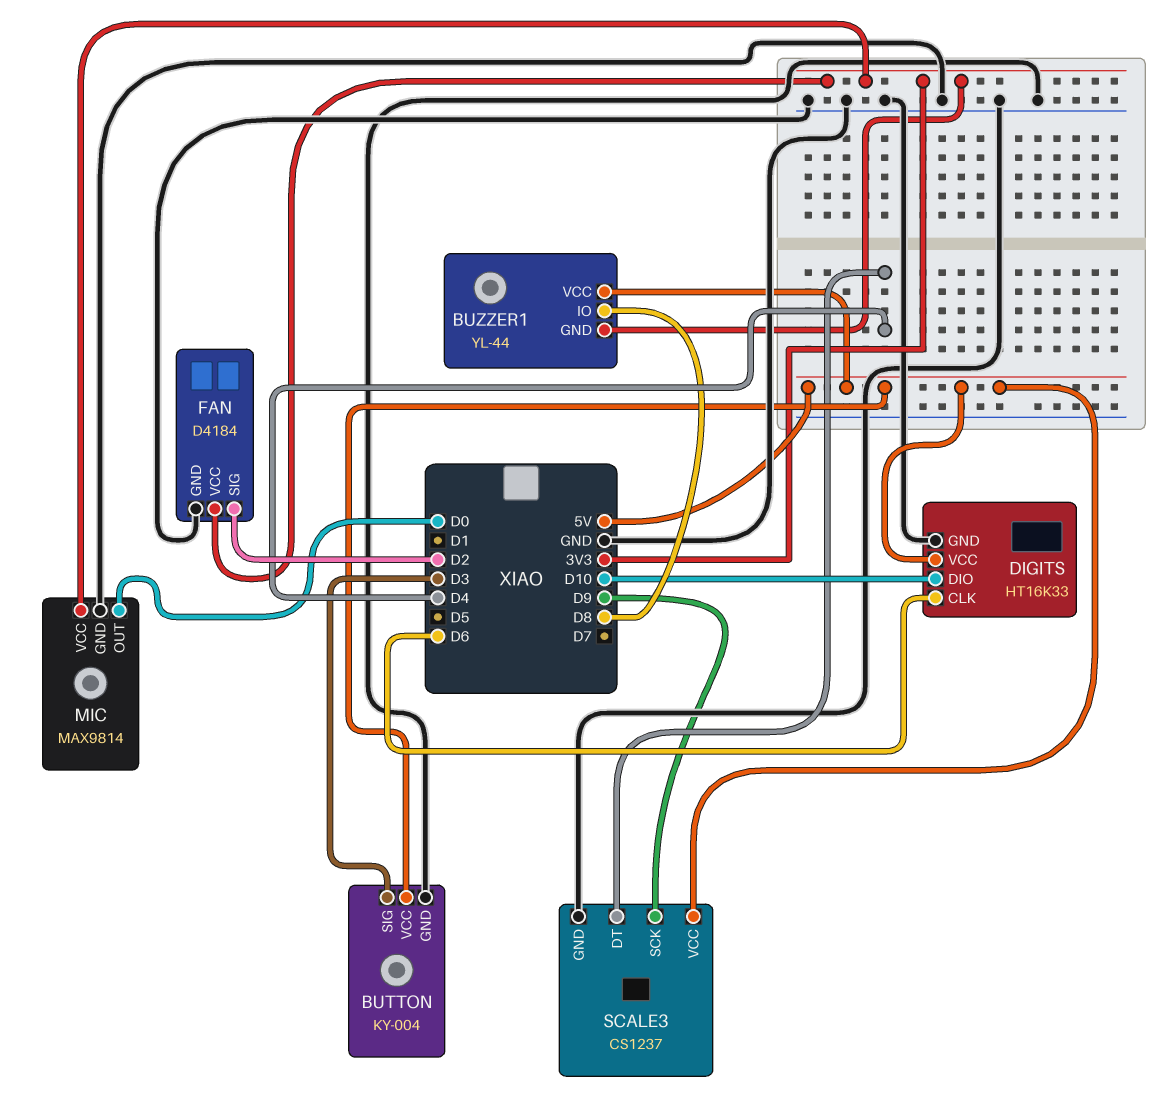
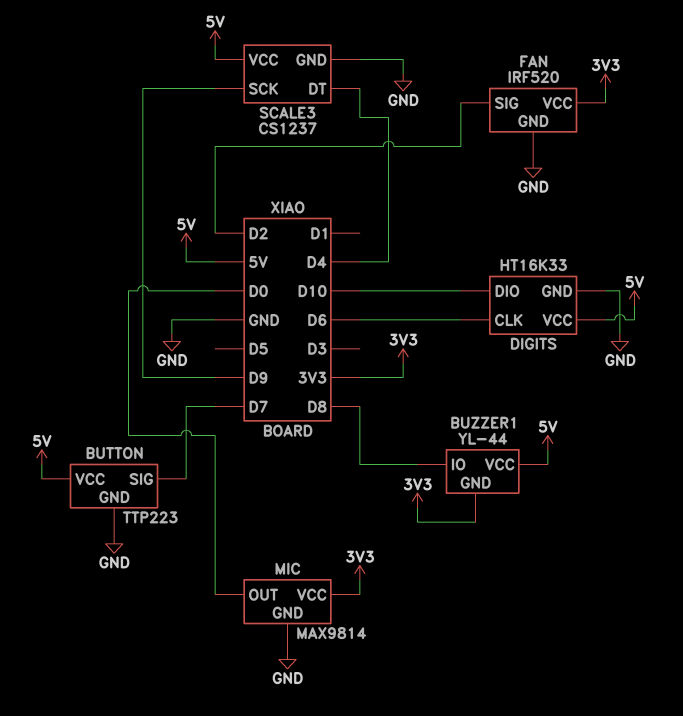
BUTTON: KY-004 -> TTP223
BUTTON pin SIG: D3 -> D7
FAN: D4184 -> IRF520

